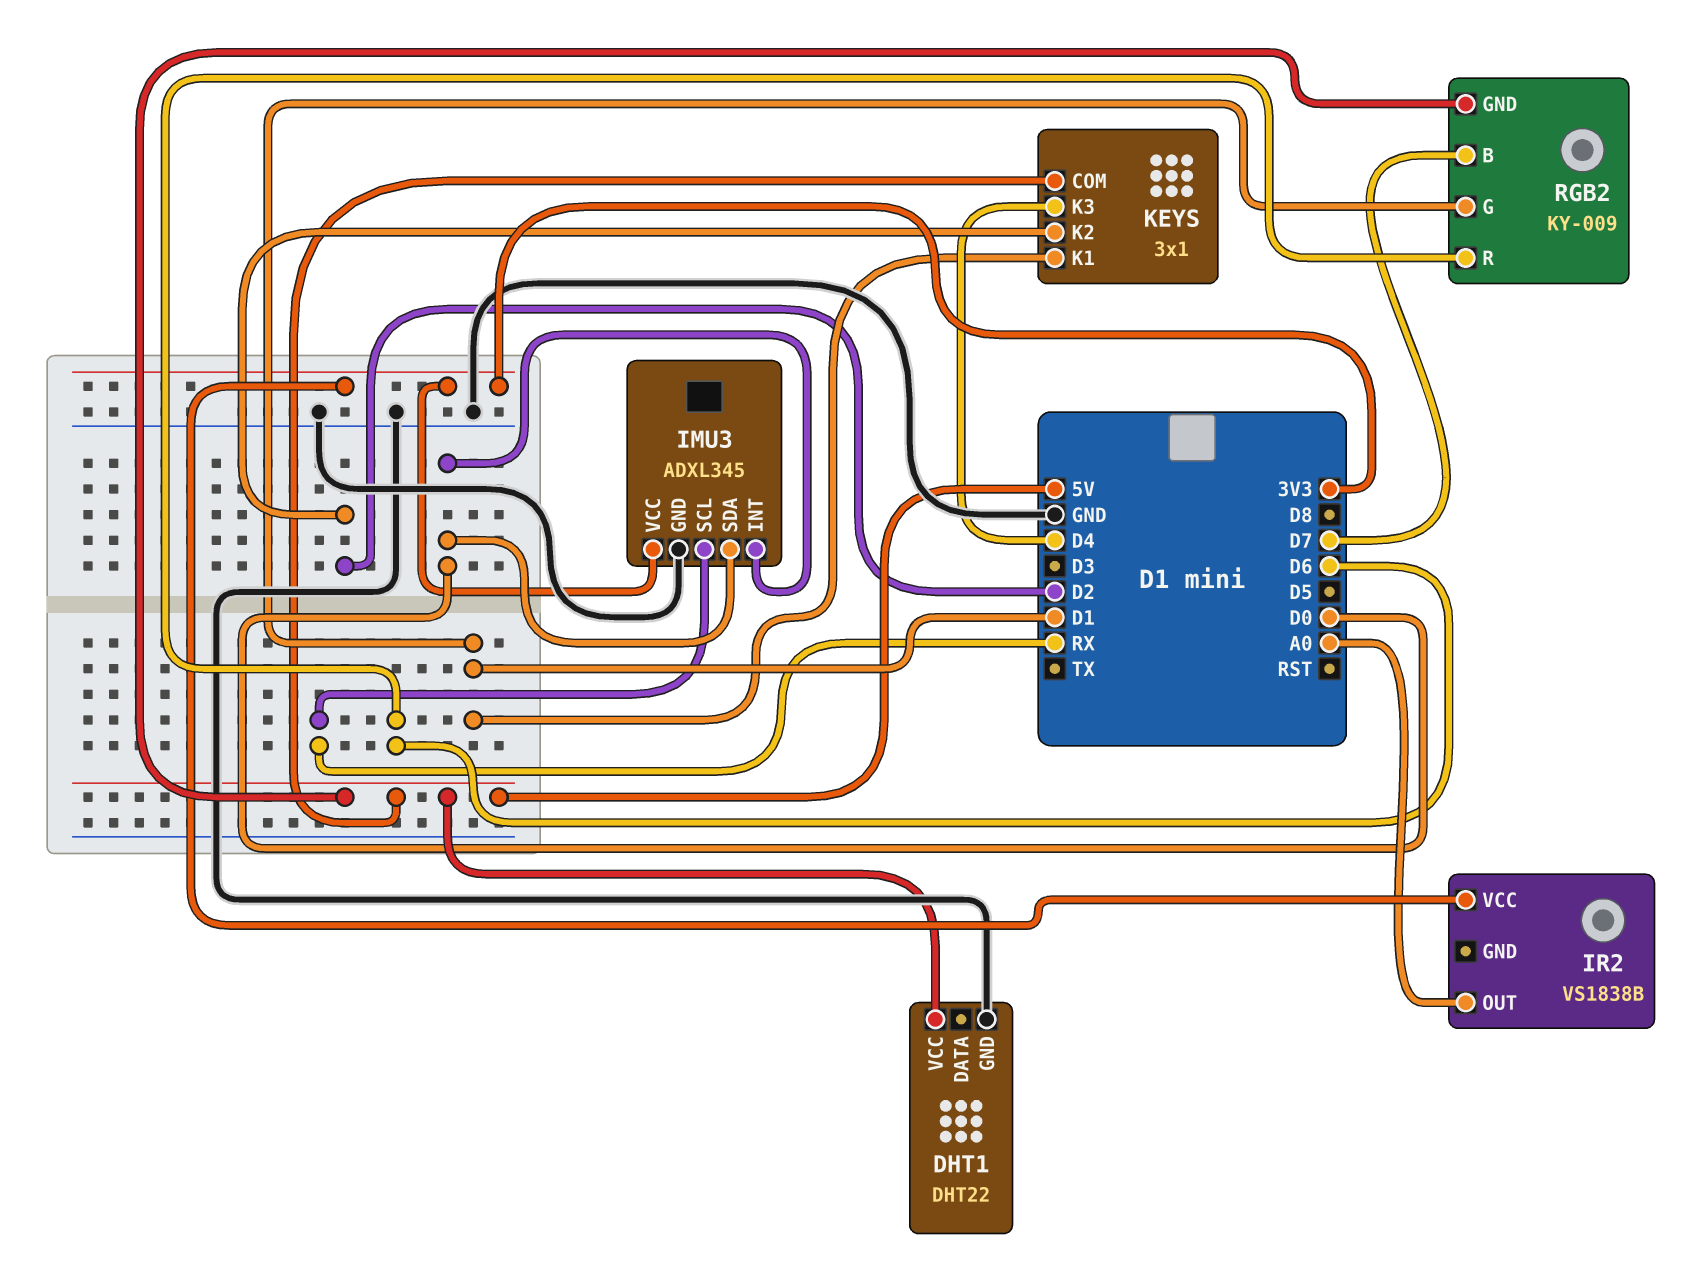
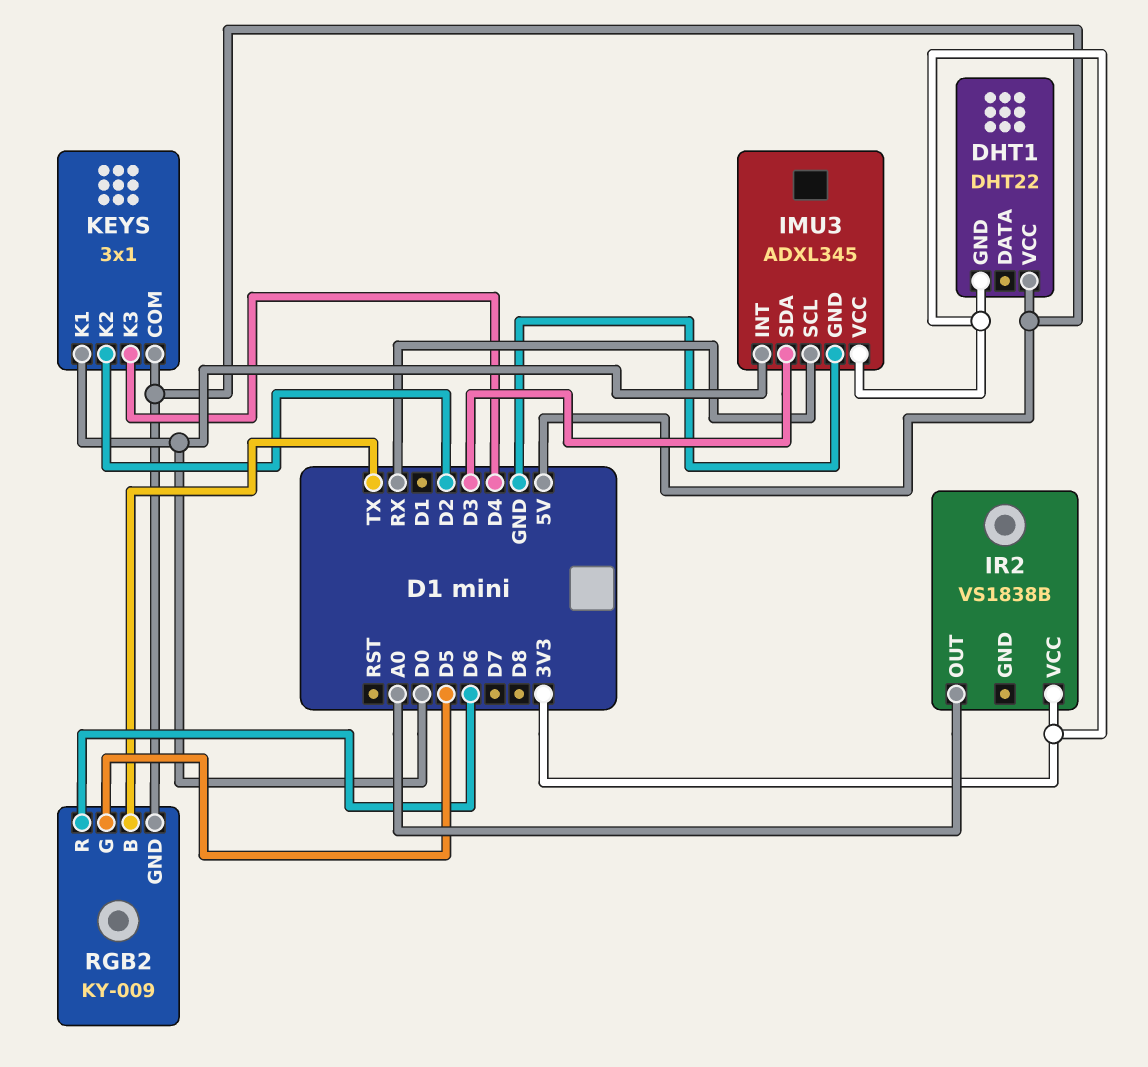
DHT1 pin GND: GND -> 3V3
IMU3 pin SDA: D0 -> D3
KEYS pin K1: D1 -> D0
RGB2 pin B: D7 -> TX
RGB2 pin G: D1 -> D5

